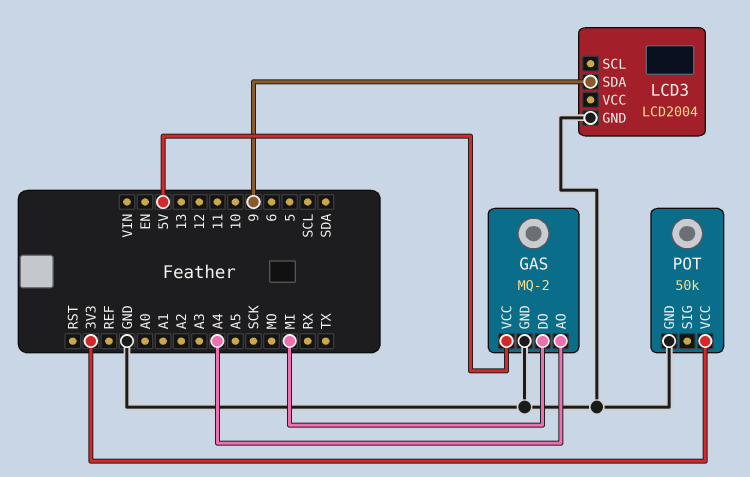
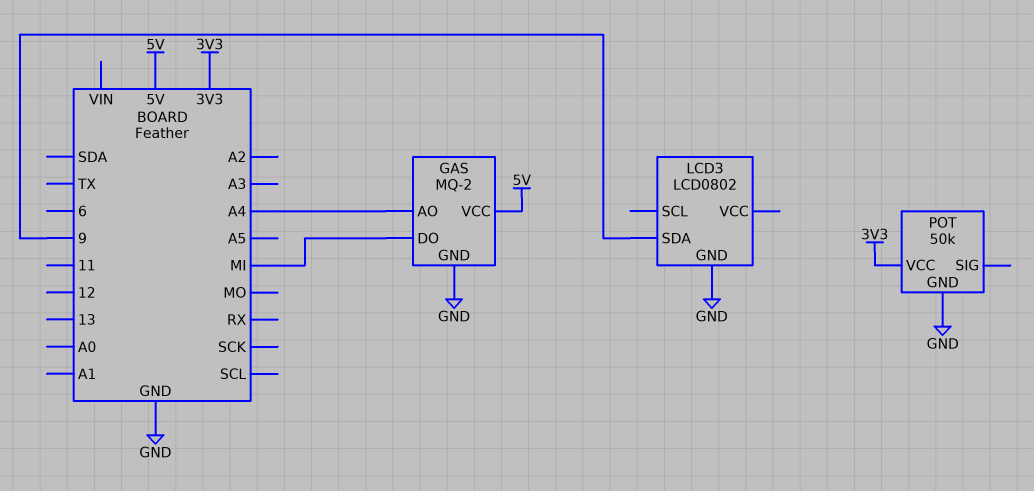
LCD3: LCD2004 -> LCD0802

